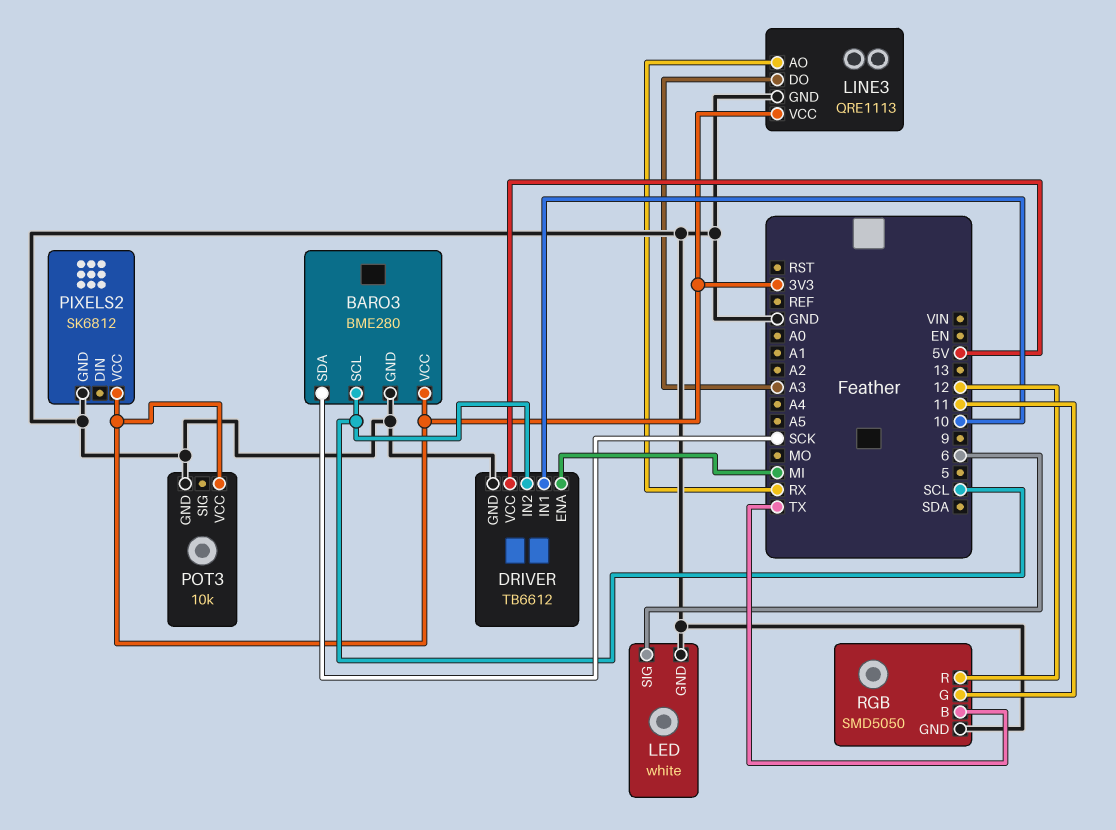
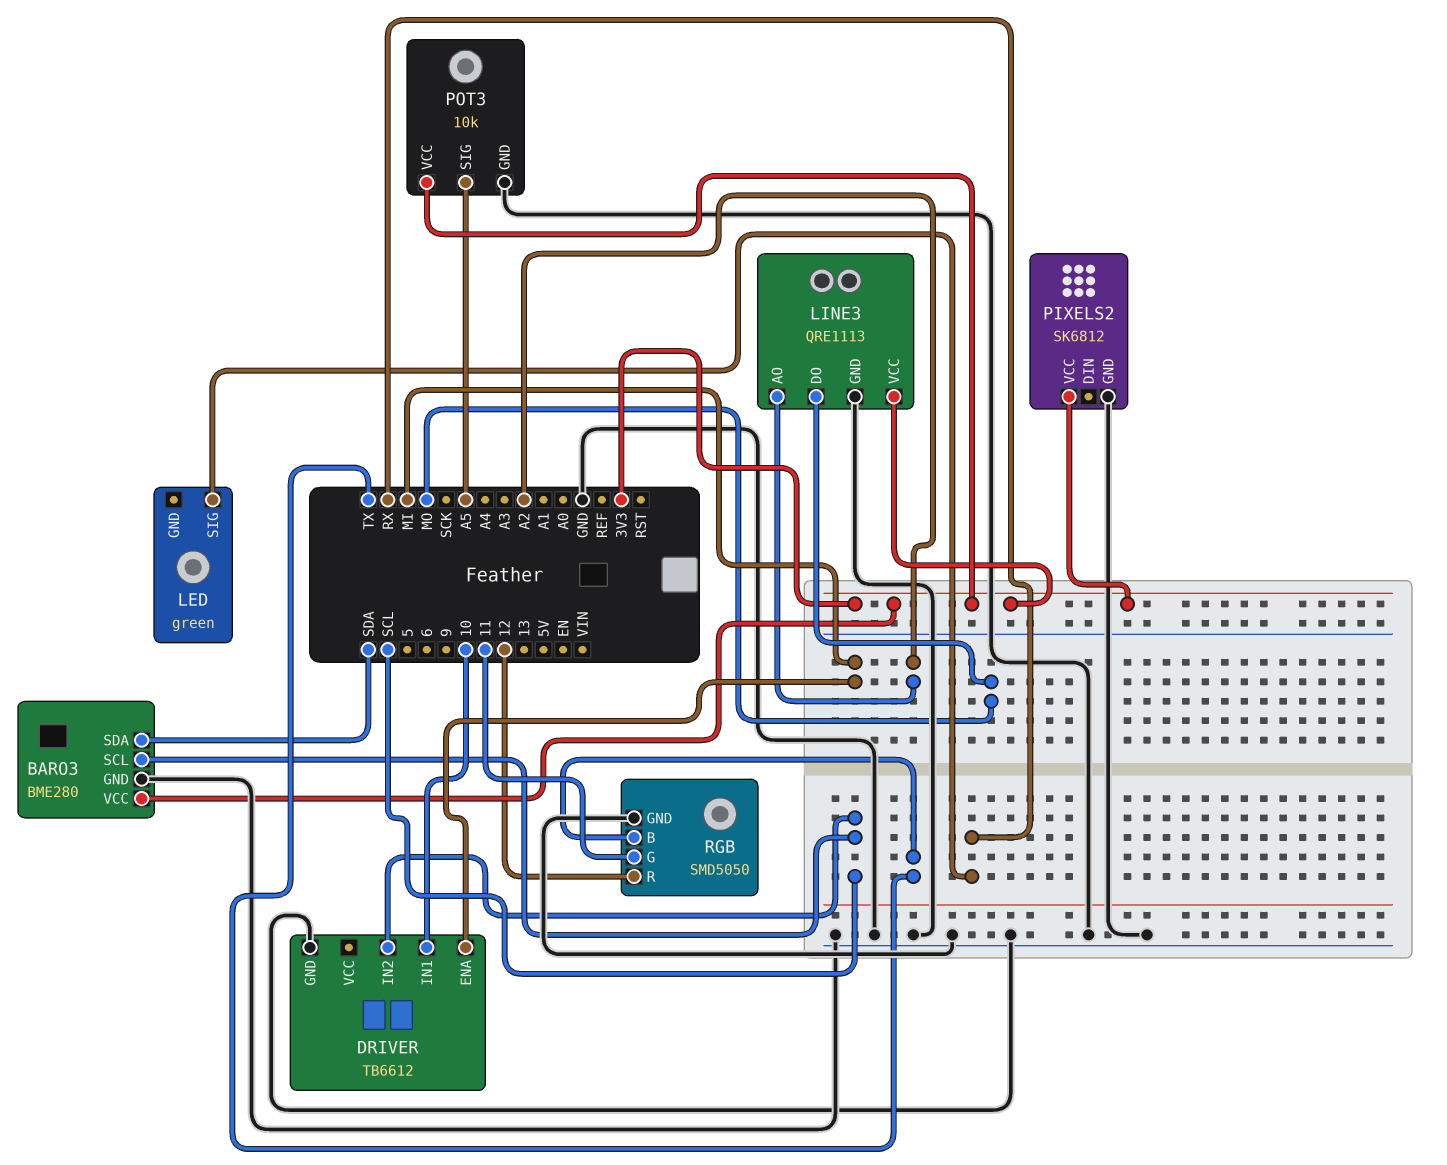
BARO3 pin SDA: SCK -> SDA
DRIVER pin VCC: 5V -> none
LED: white -> green
LED pin GND: GND -> none
LED pin SIG: 6 -> RX
LINE3 pin AO: RX -> A2
LINE3 pin DO: A3 -> MO
POT3 pin SIG: none -> A5

